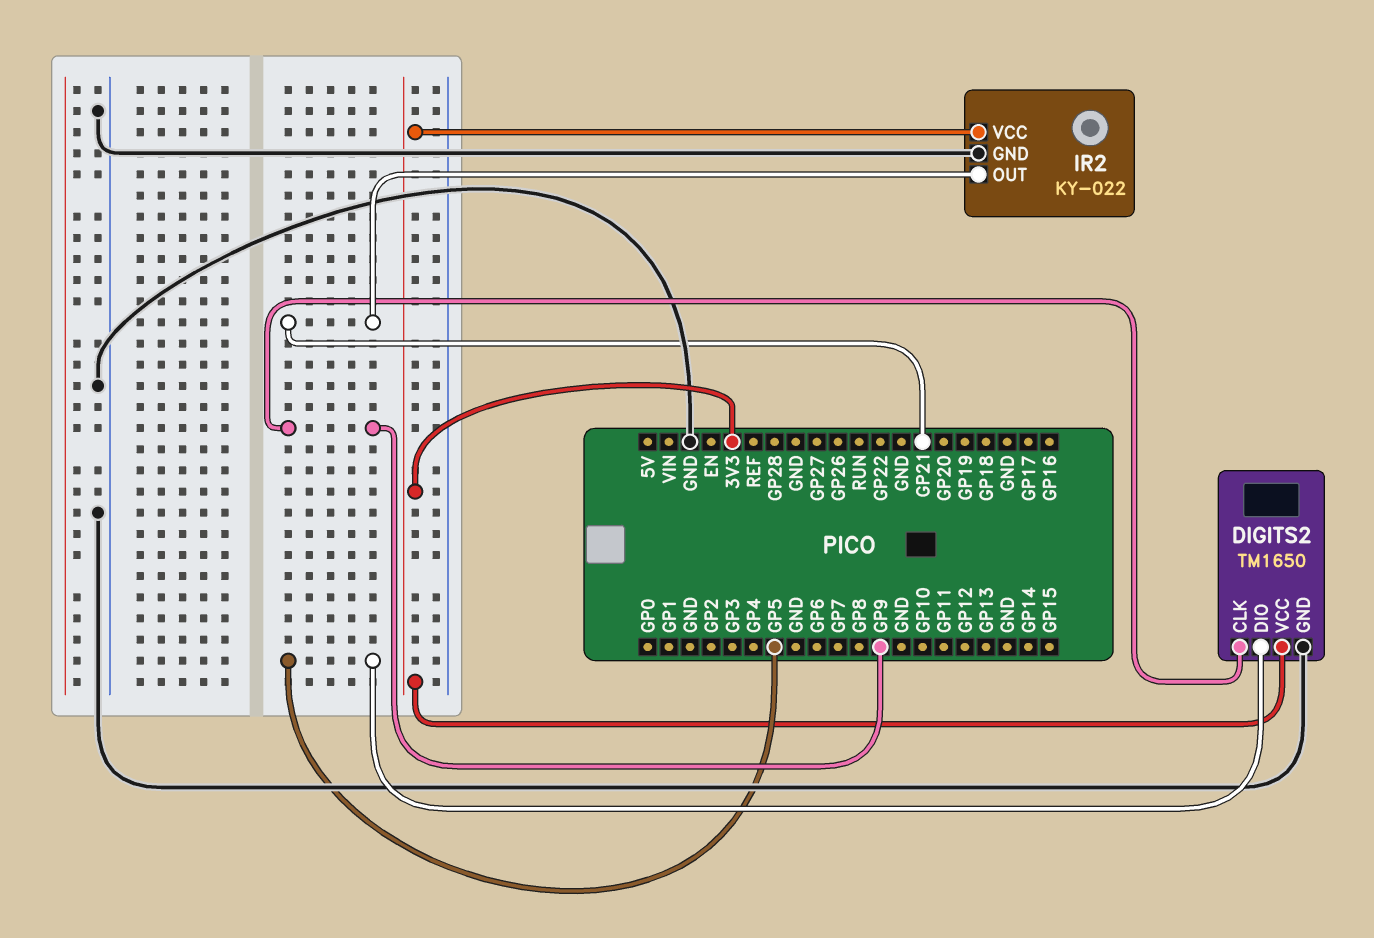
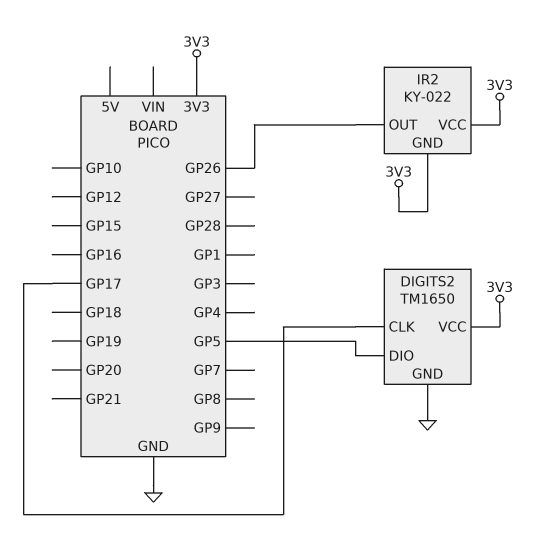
DIGITS2 pin CLK: GP9 -> GP17
IR2 pin GND: GND -> 3V3
IR2 pin OUT: GP21 -> GP26

